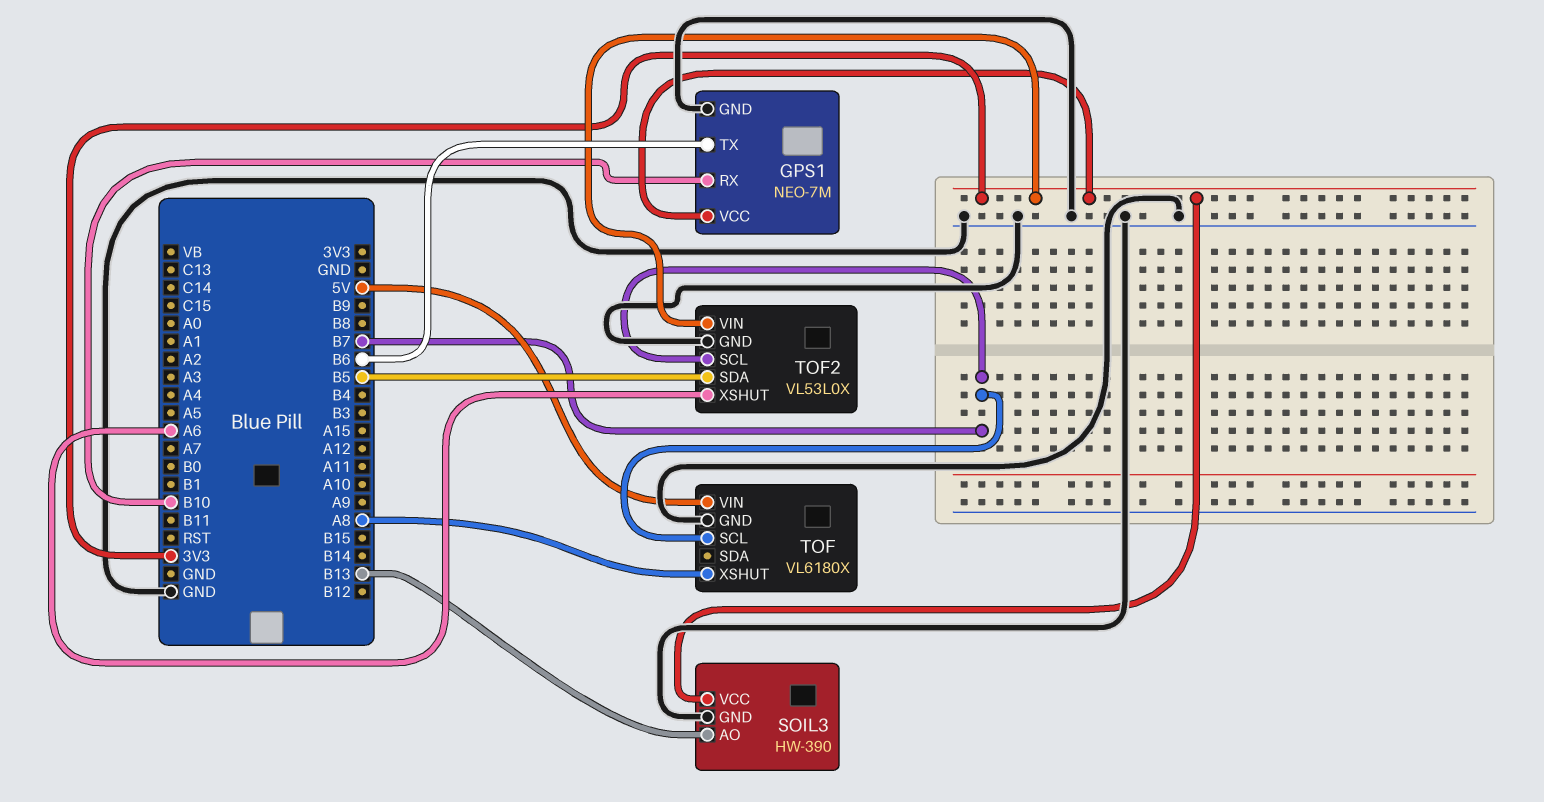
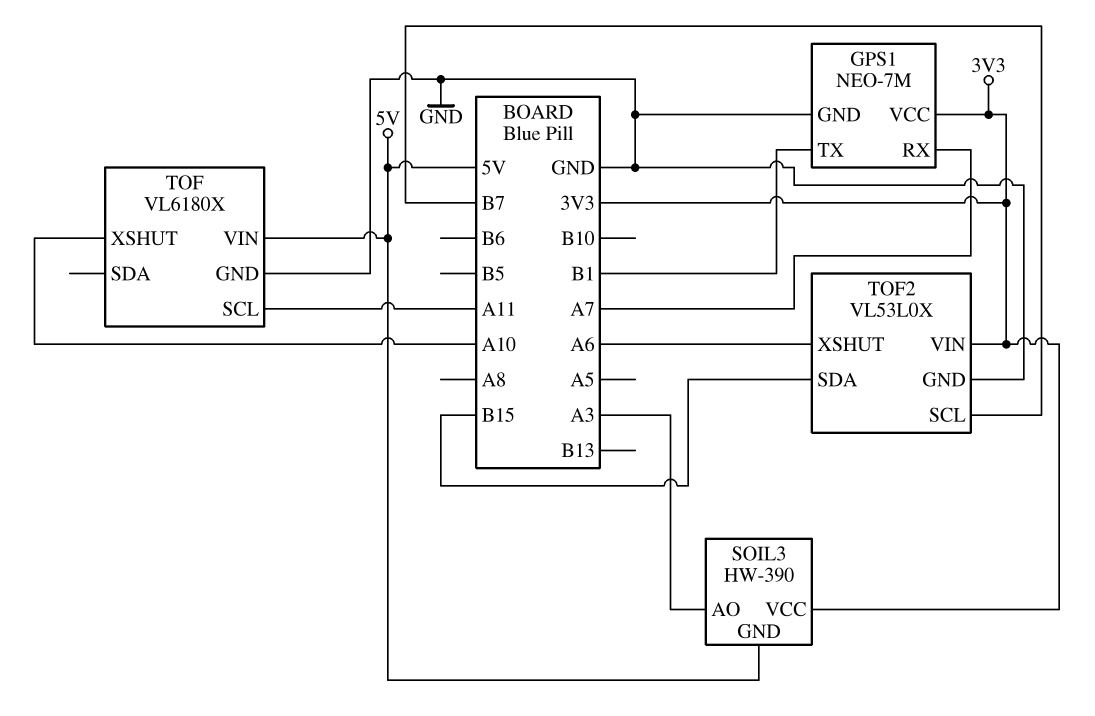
GPS1 pin RX: B10 -> A7
GPS1 pin TX: B6 -> B1
SOIL3 pin AO: B13 -> A3
SOIL3 pin GND: GND -> 5V
TOF pin SCL: B7 -> A11
TOF pin XSHUT: A8 -> A10
TOF2 pin SDA: B5 -> B15

